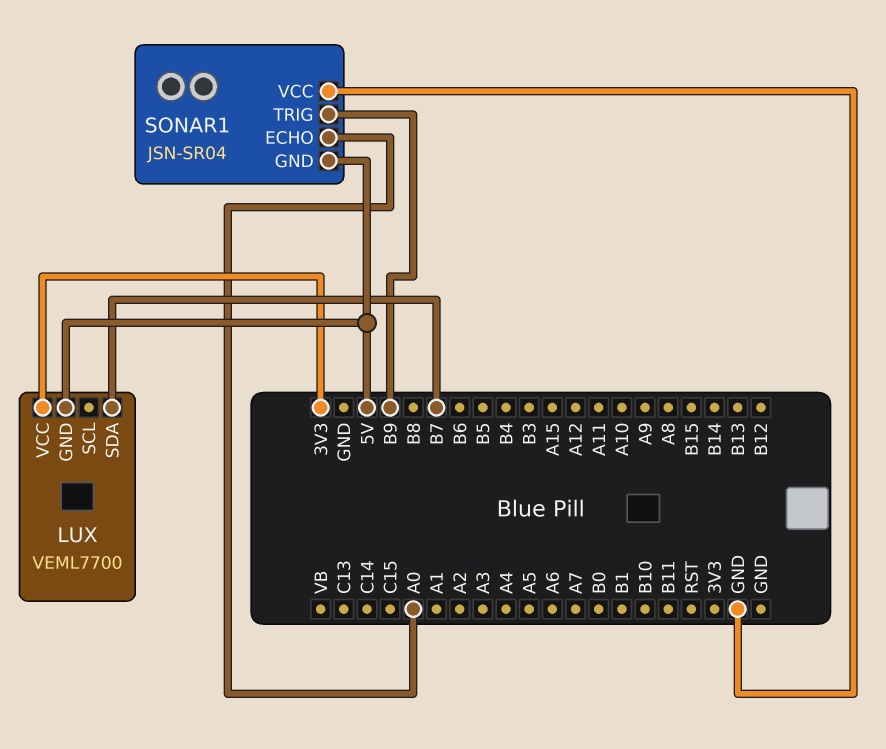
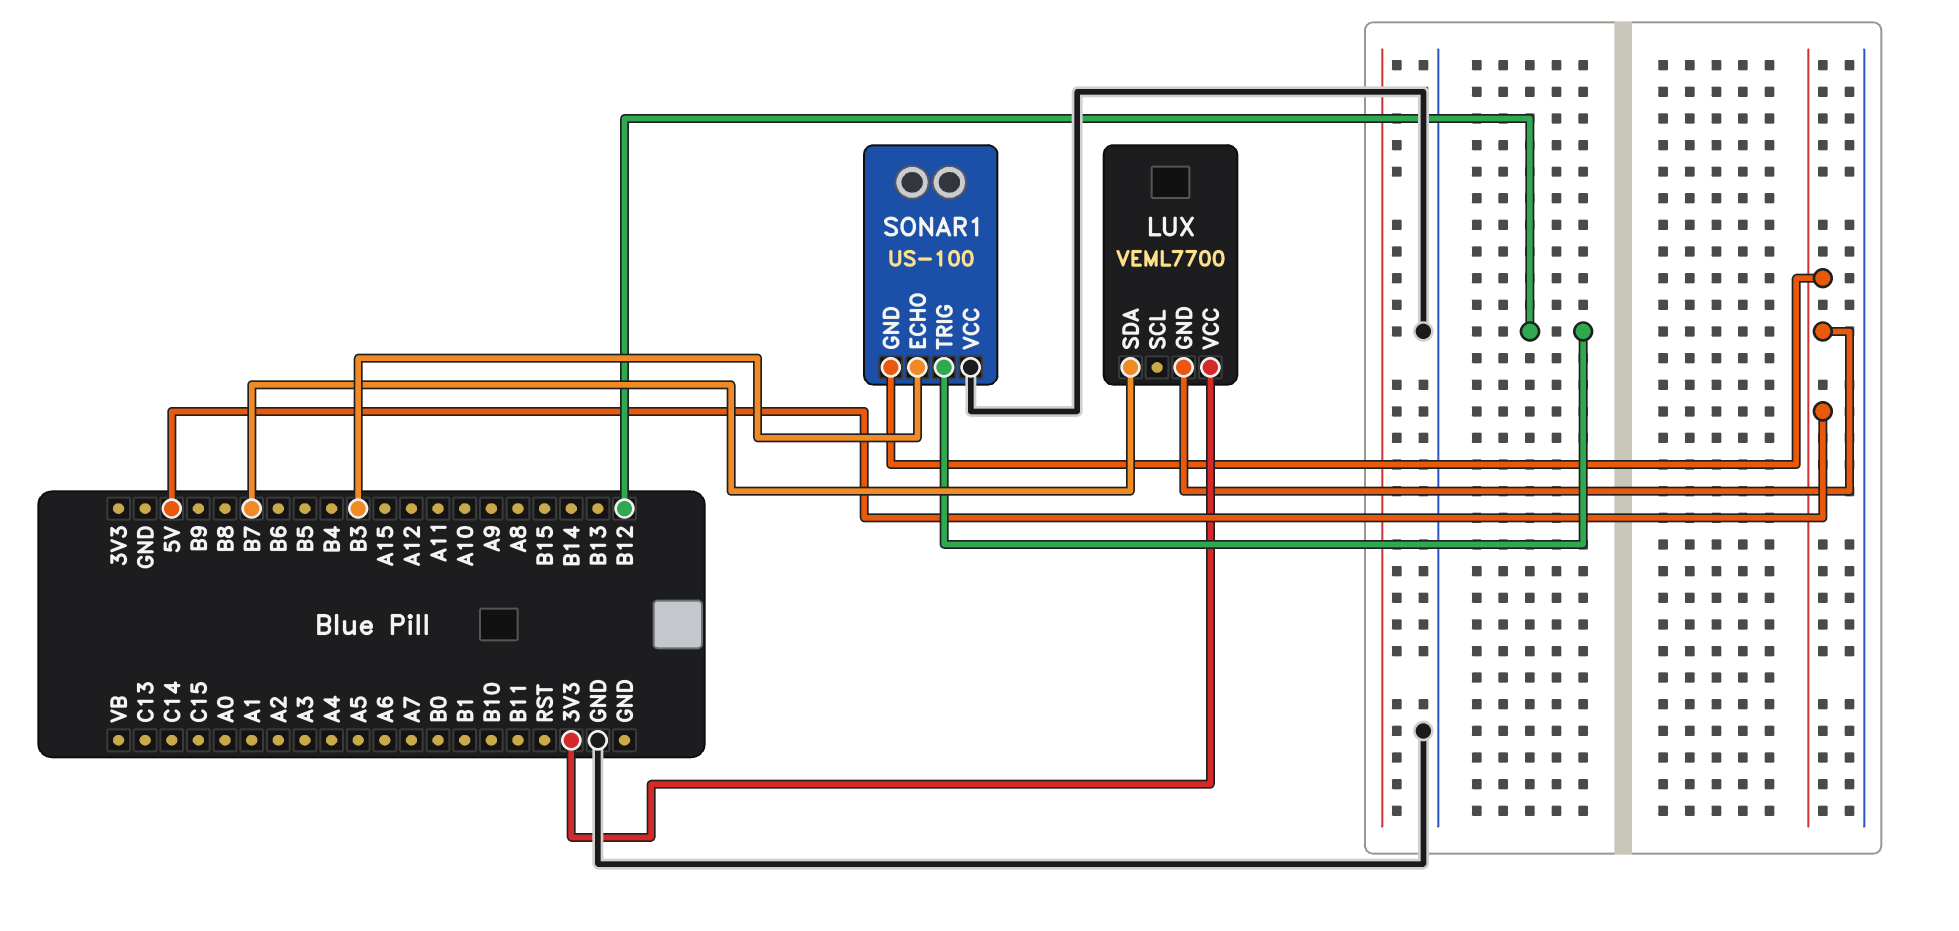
SONAR1: JSN-SR04 -> US-100
SONAR1 pin ECHO: A0 -> B3
SONAR1 pin TRIG: B9 -> B12

